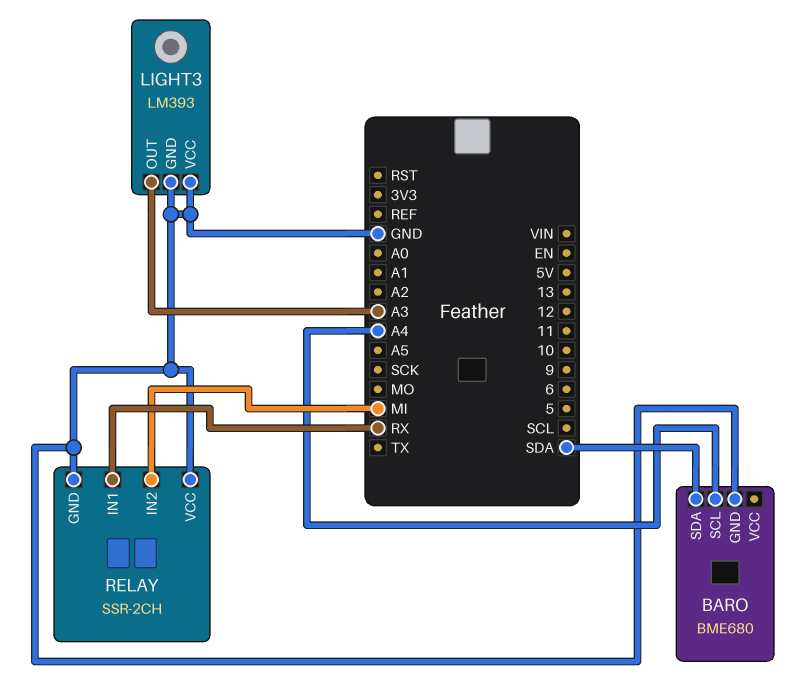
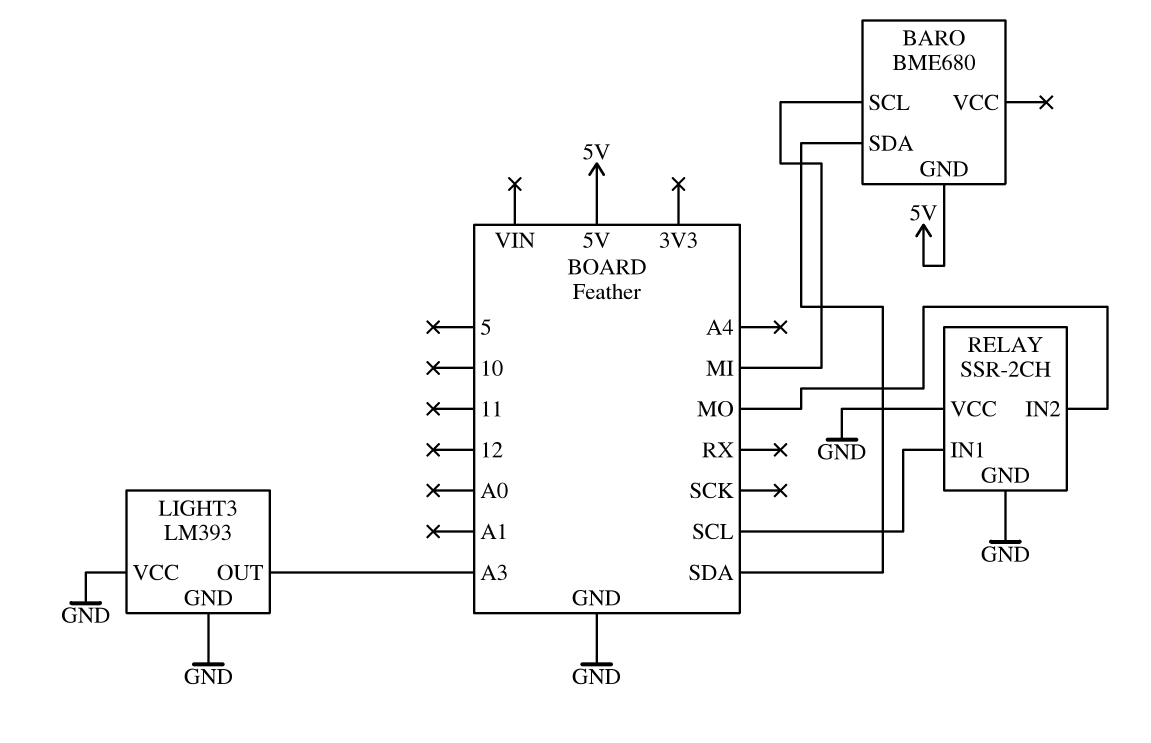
BARO pin GND: GND -> 5V
BARO pin SCL: A4 -> MI
RELAY pin IN1: RX -> SCL
RELAY pin IN2: MI -> MO

